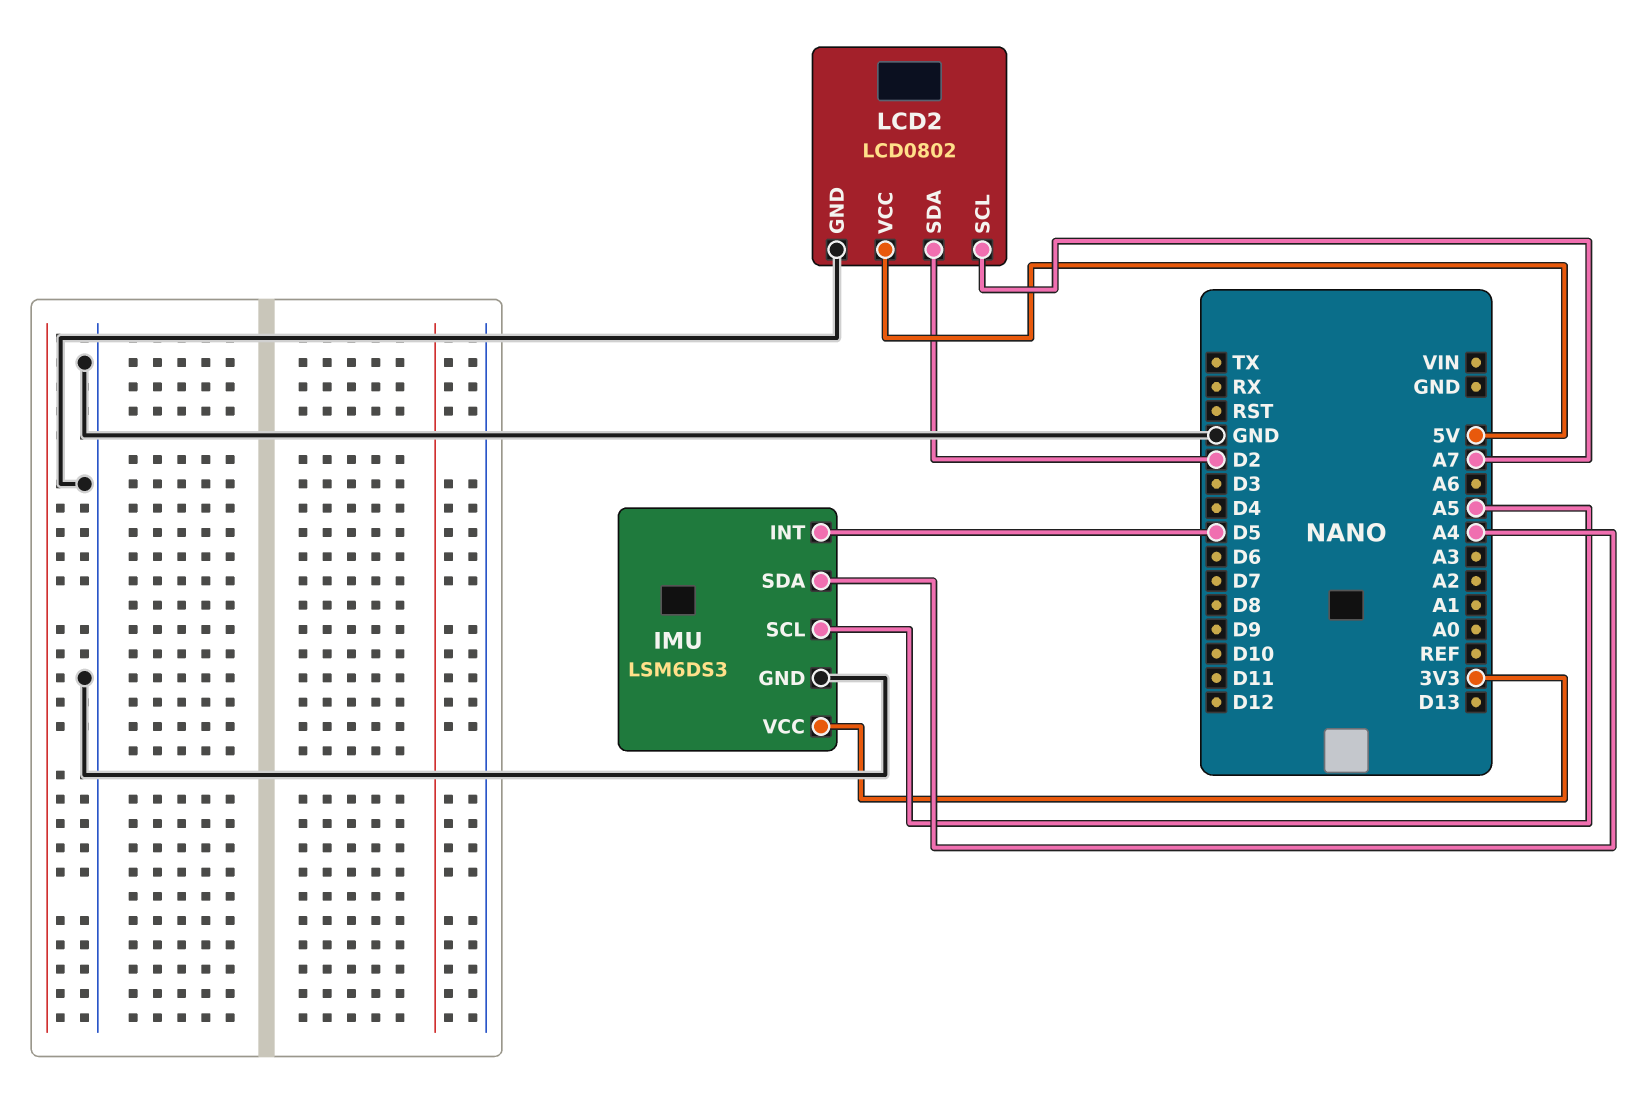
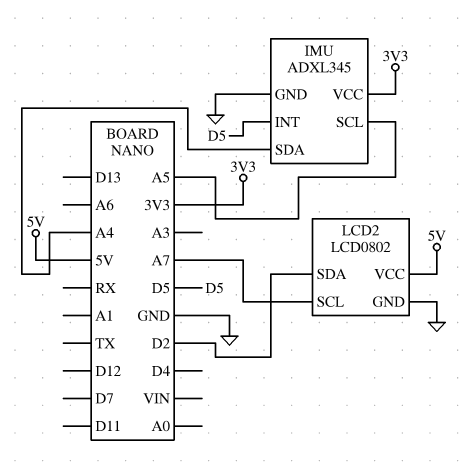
IMU: LSM6DS3 -> ADXL345

